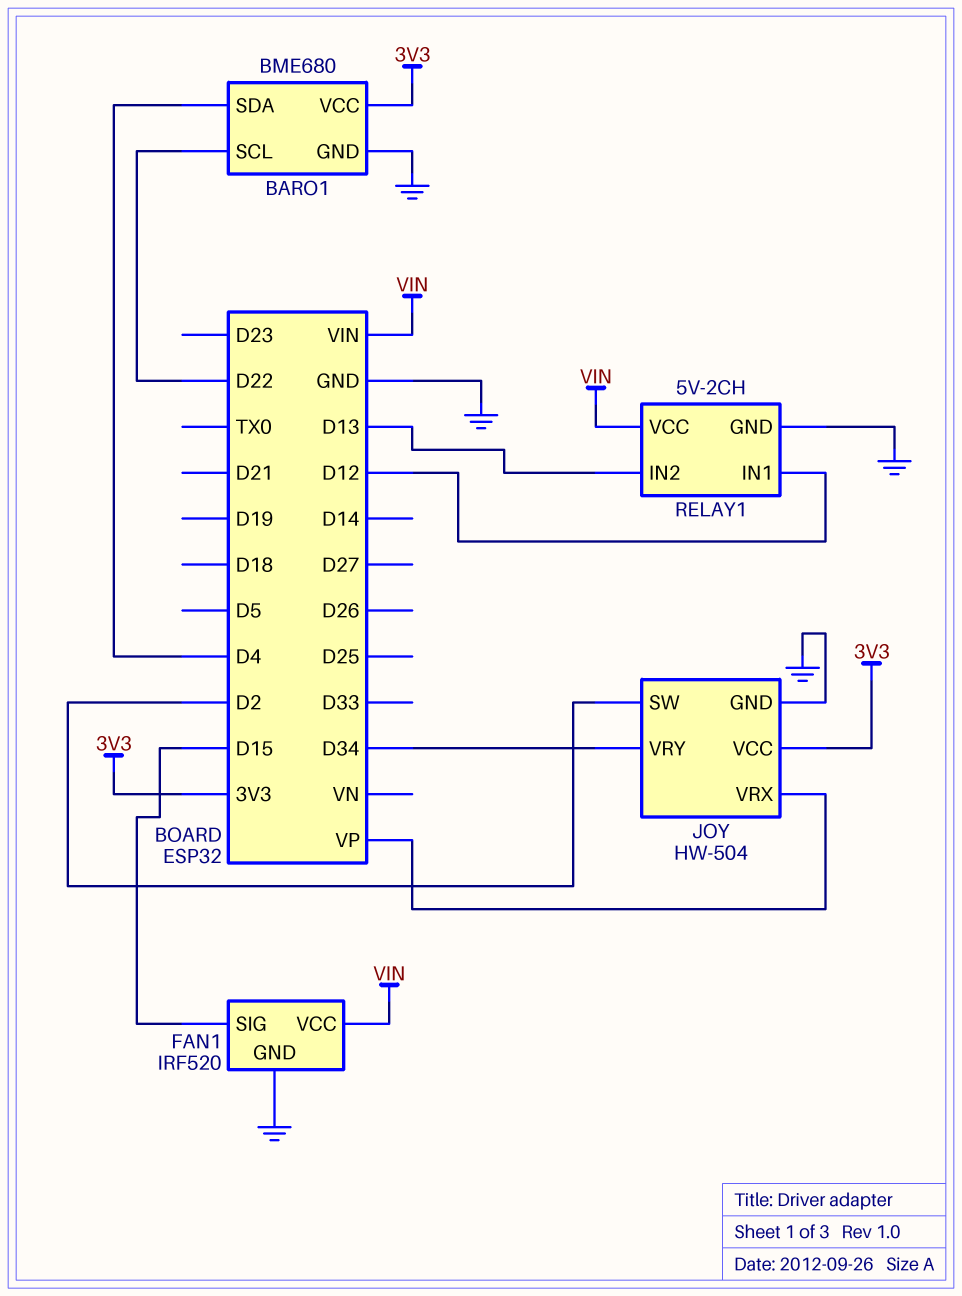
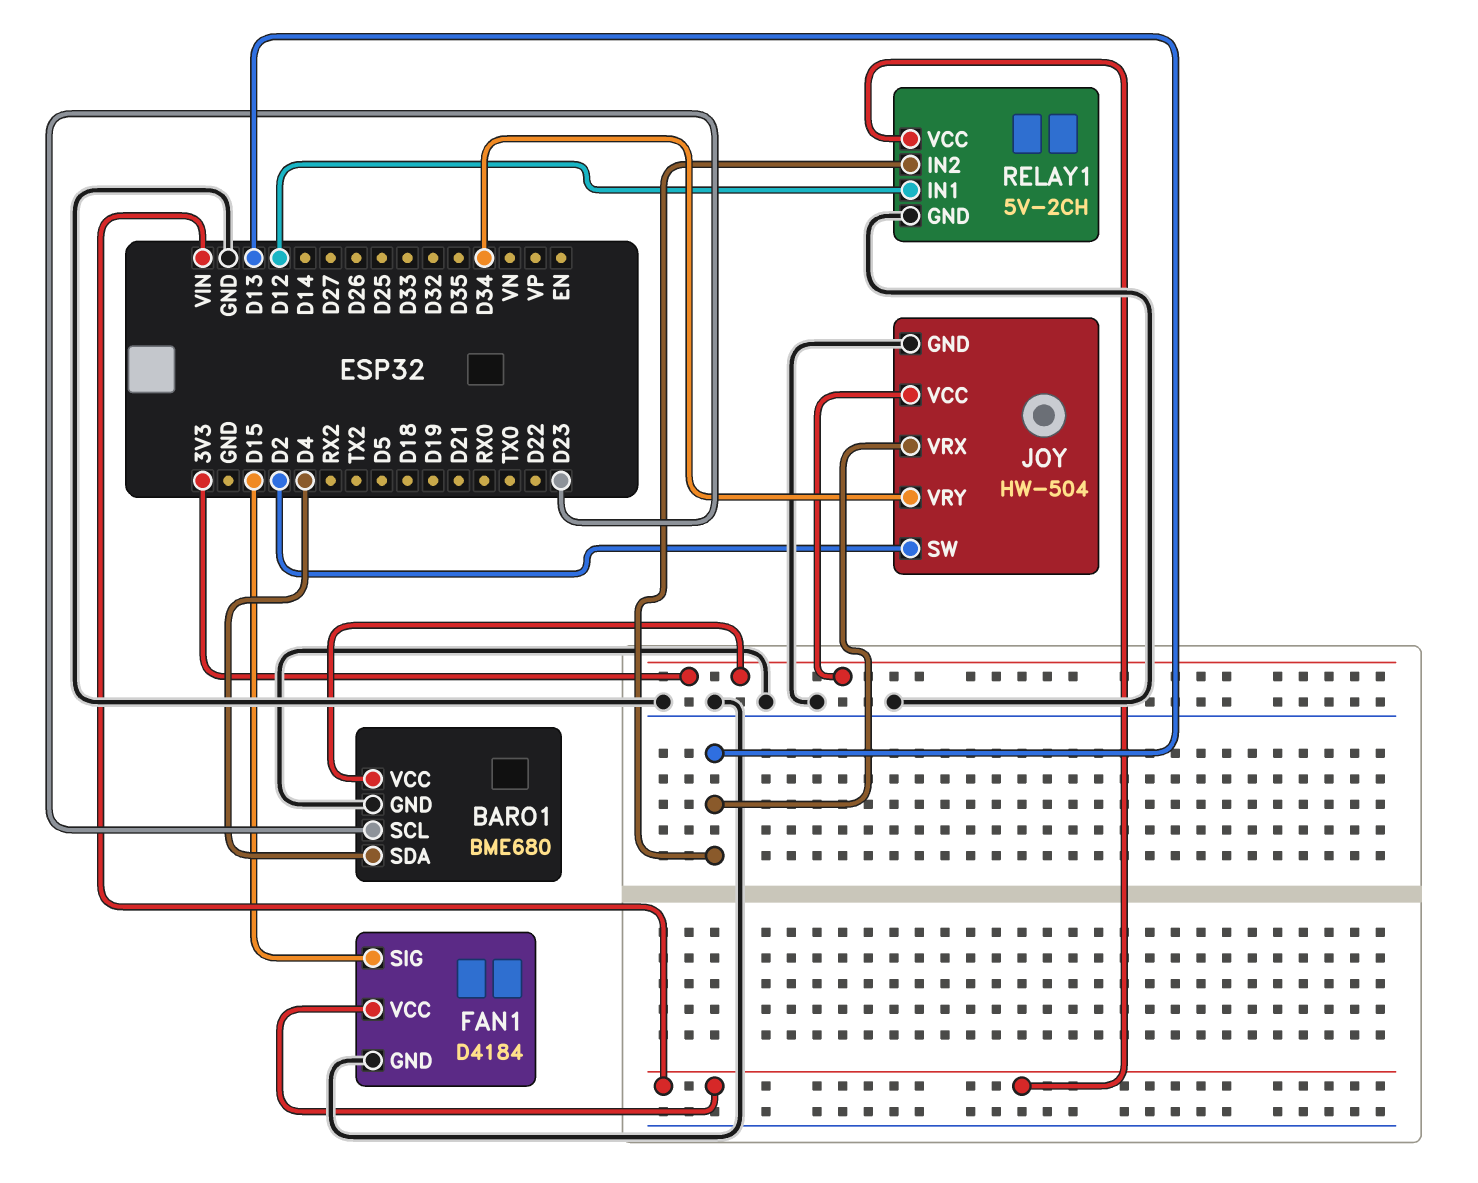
BARO1 pin SCL: D22 -> D23
FAN1: IRF520 -> D4184
JOY pin VRX: VP -> D13

